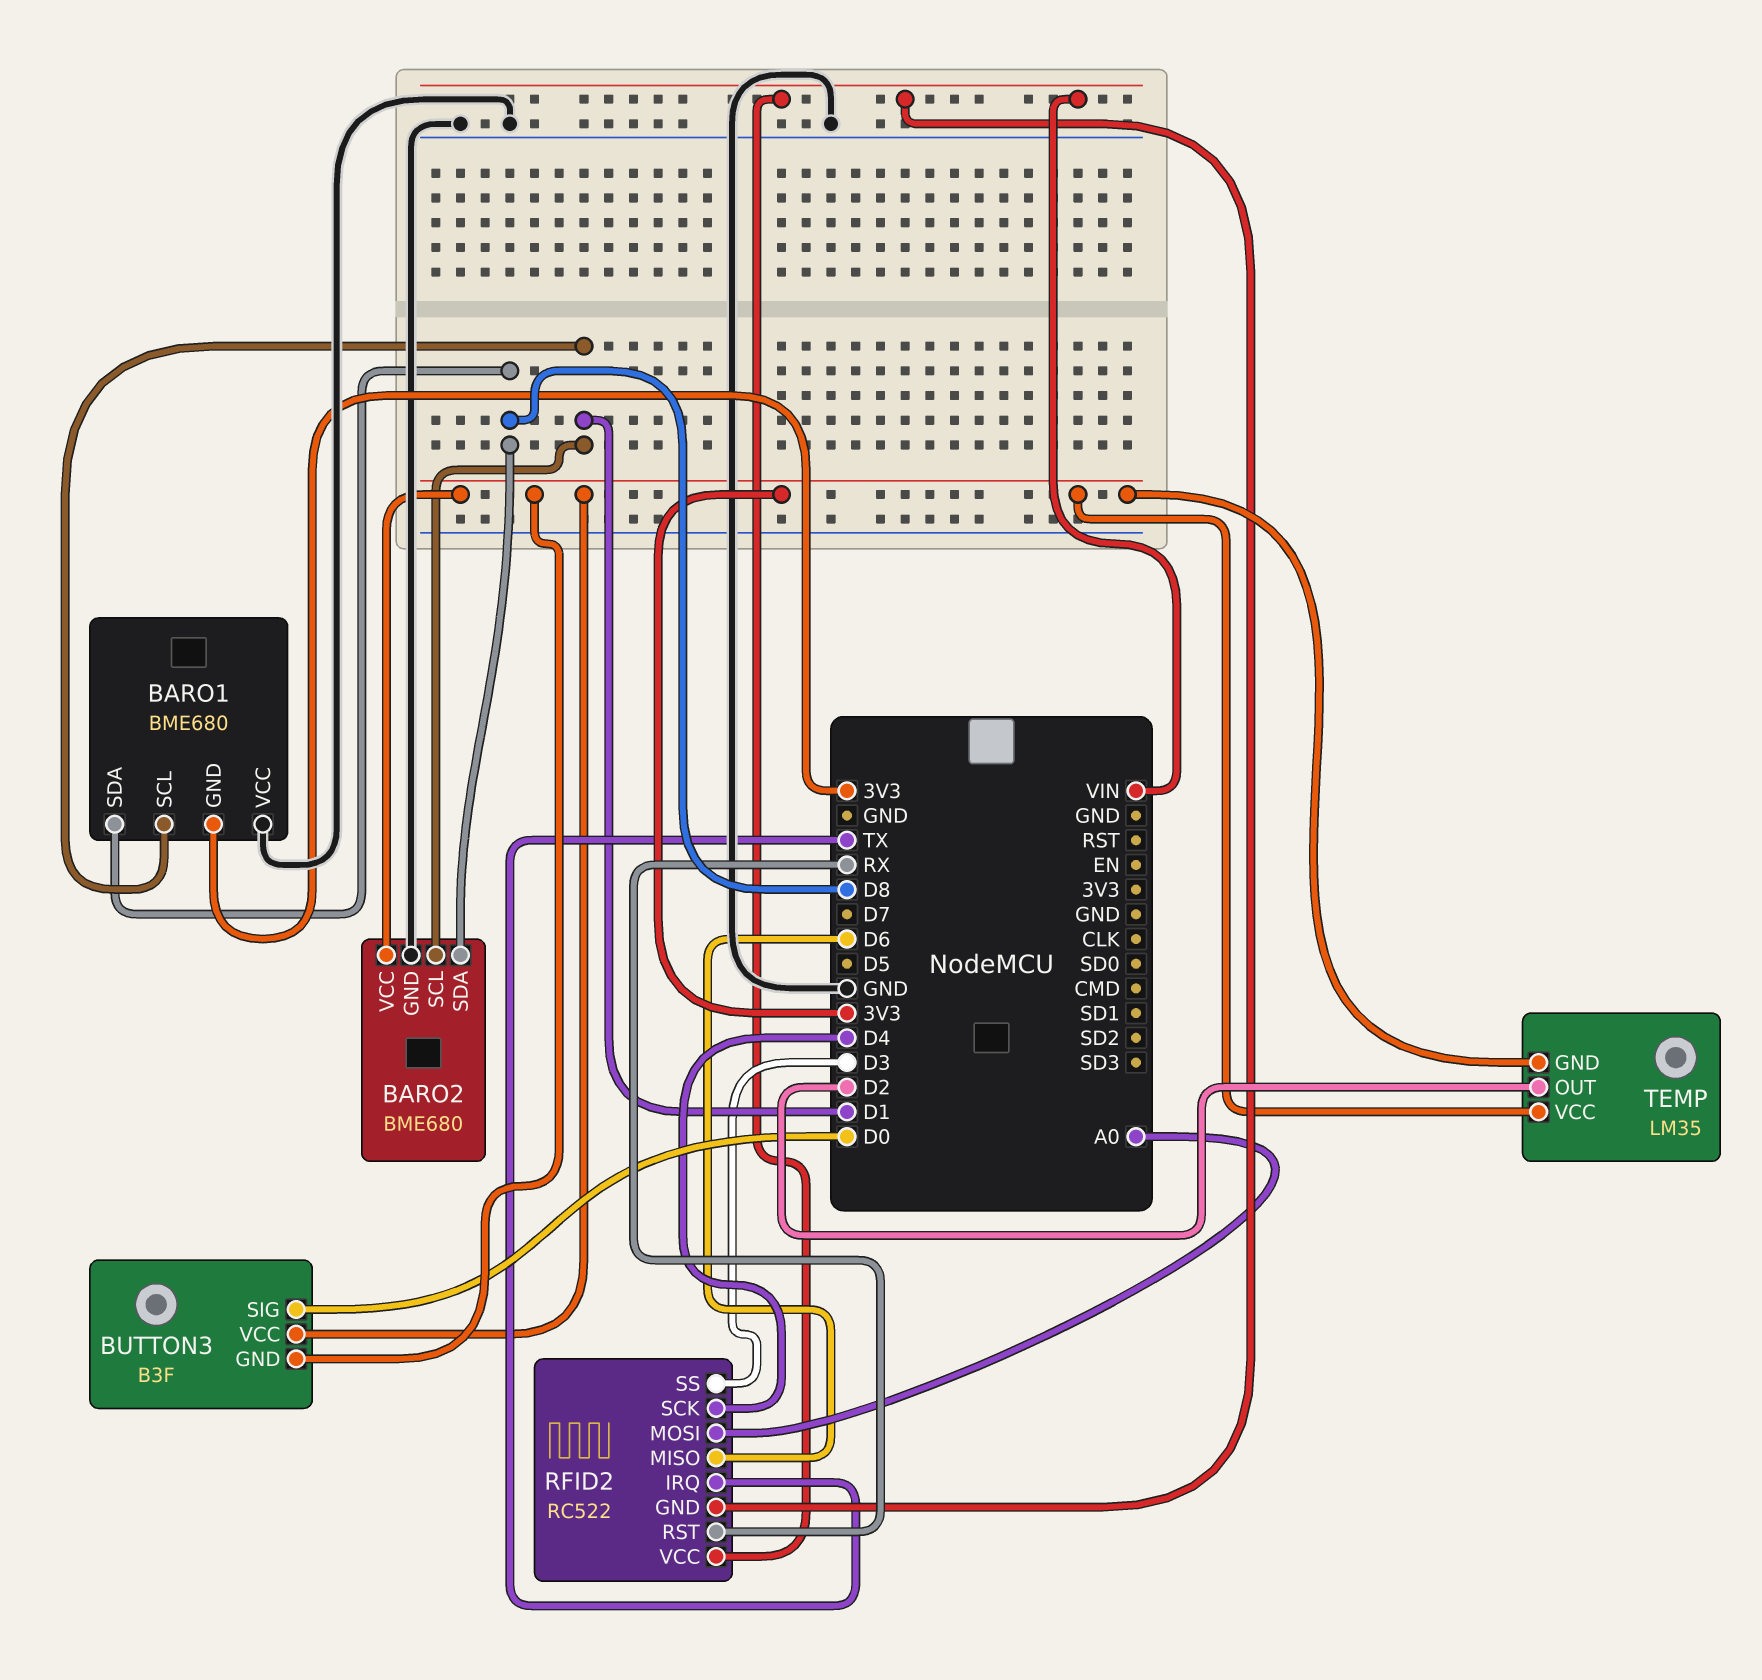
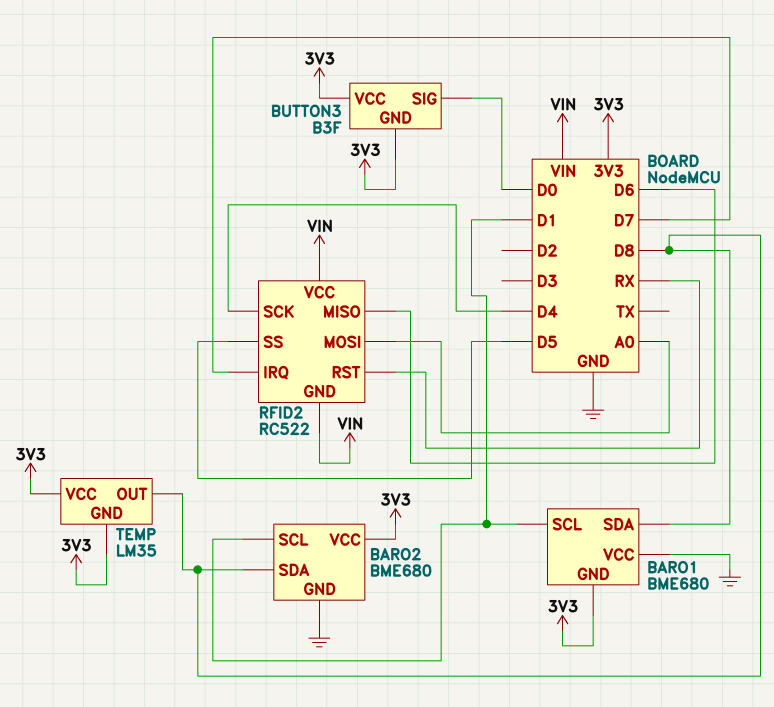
RFID2 pin IRQ: TX -> D7
RFID2 pin SS: D3 -> D5
TEMP pin OUT: D2 -> D8

